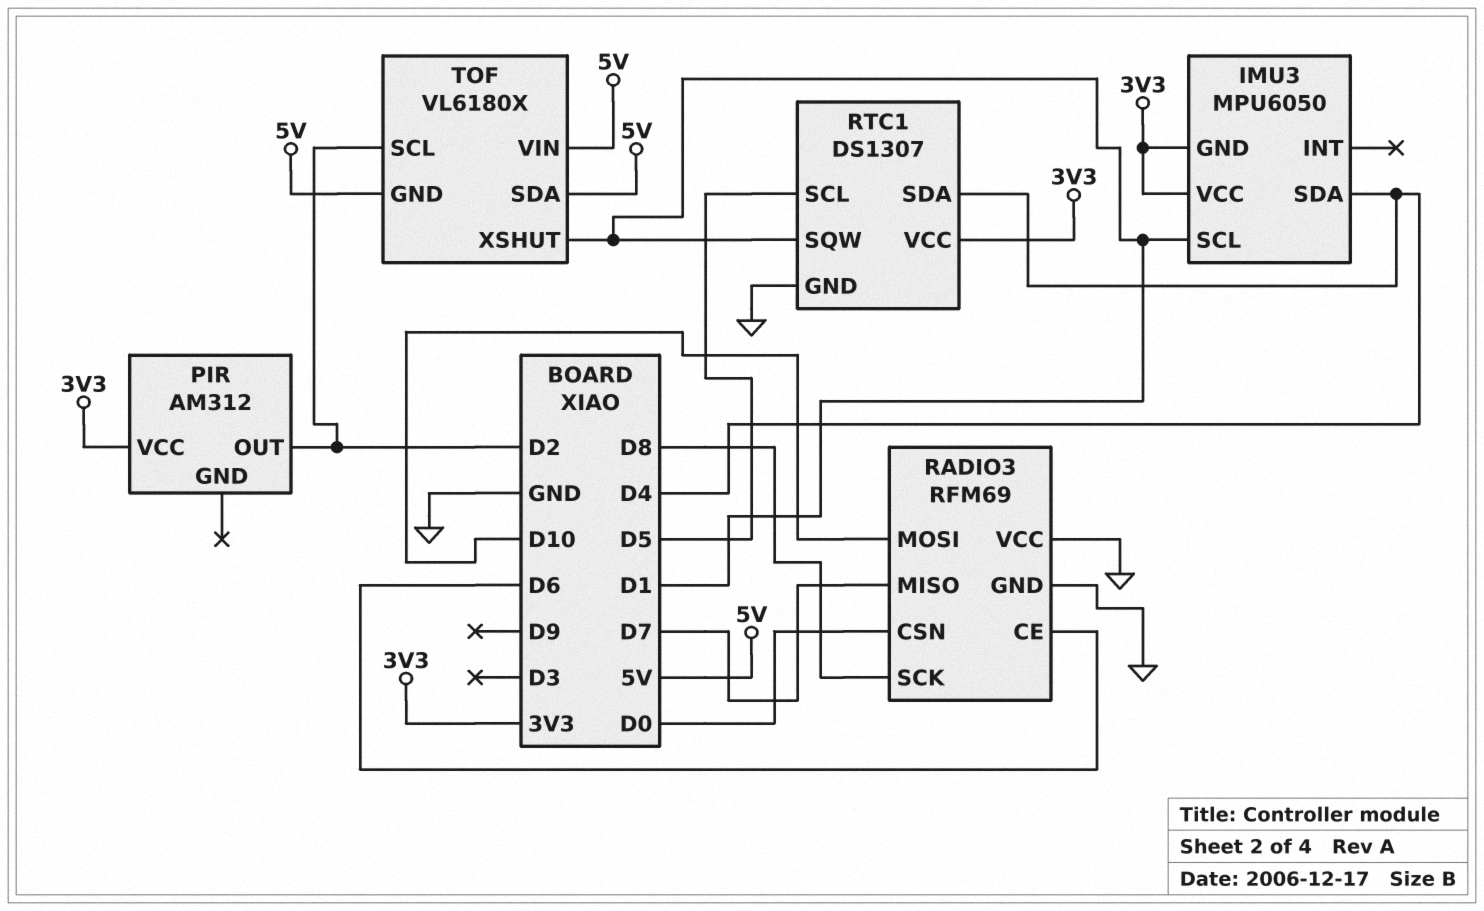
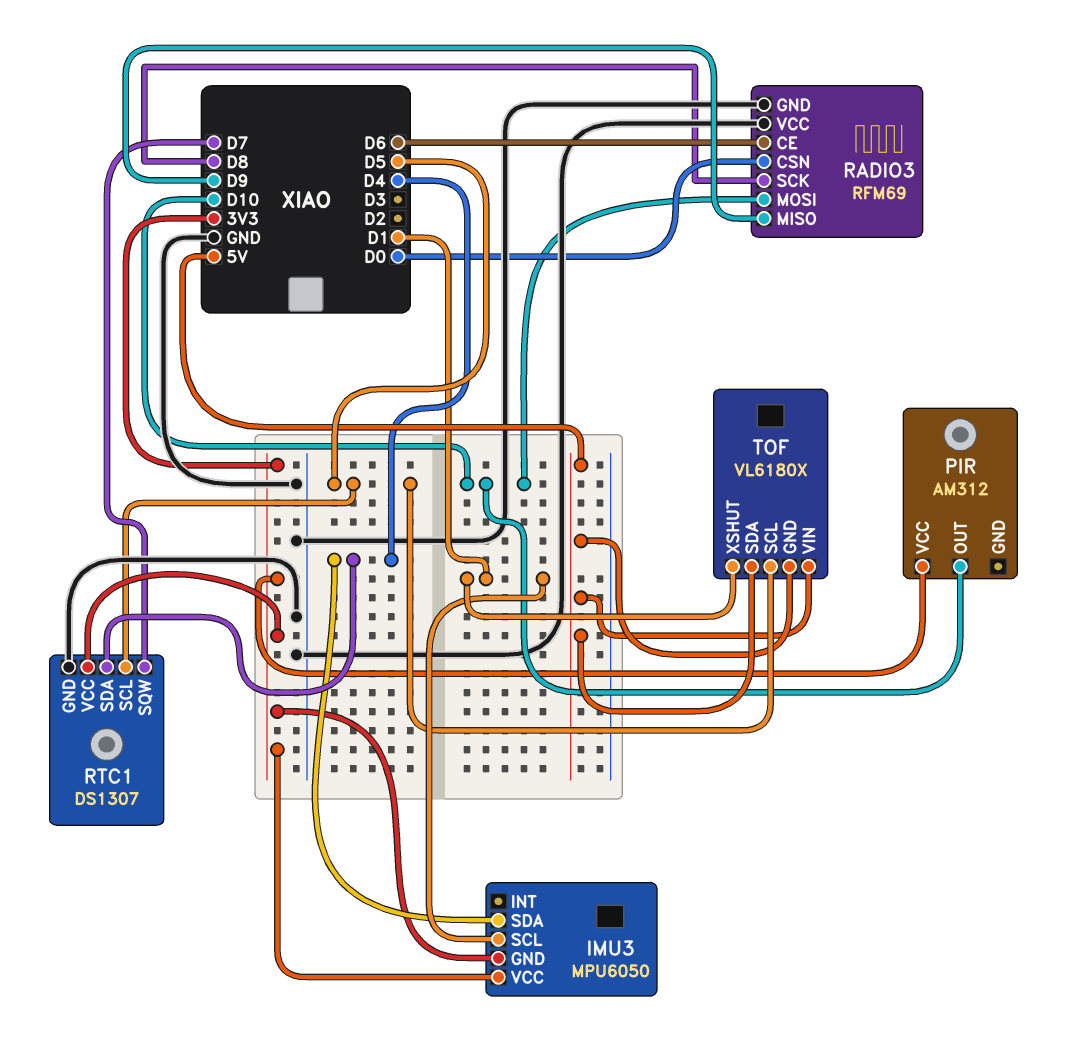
PIR pin OUT: D2 -> D10
RADIO3 pin MISO: D7 -> D9
RTC1 pin SQW: D1 -> D7
TOF pin SCL: D2 -> D5

